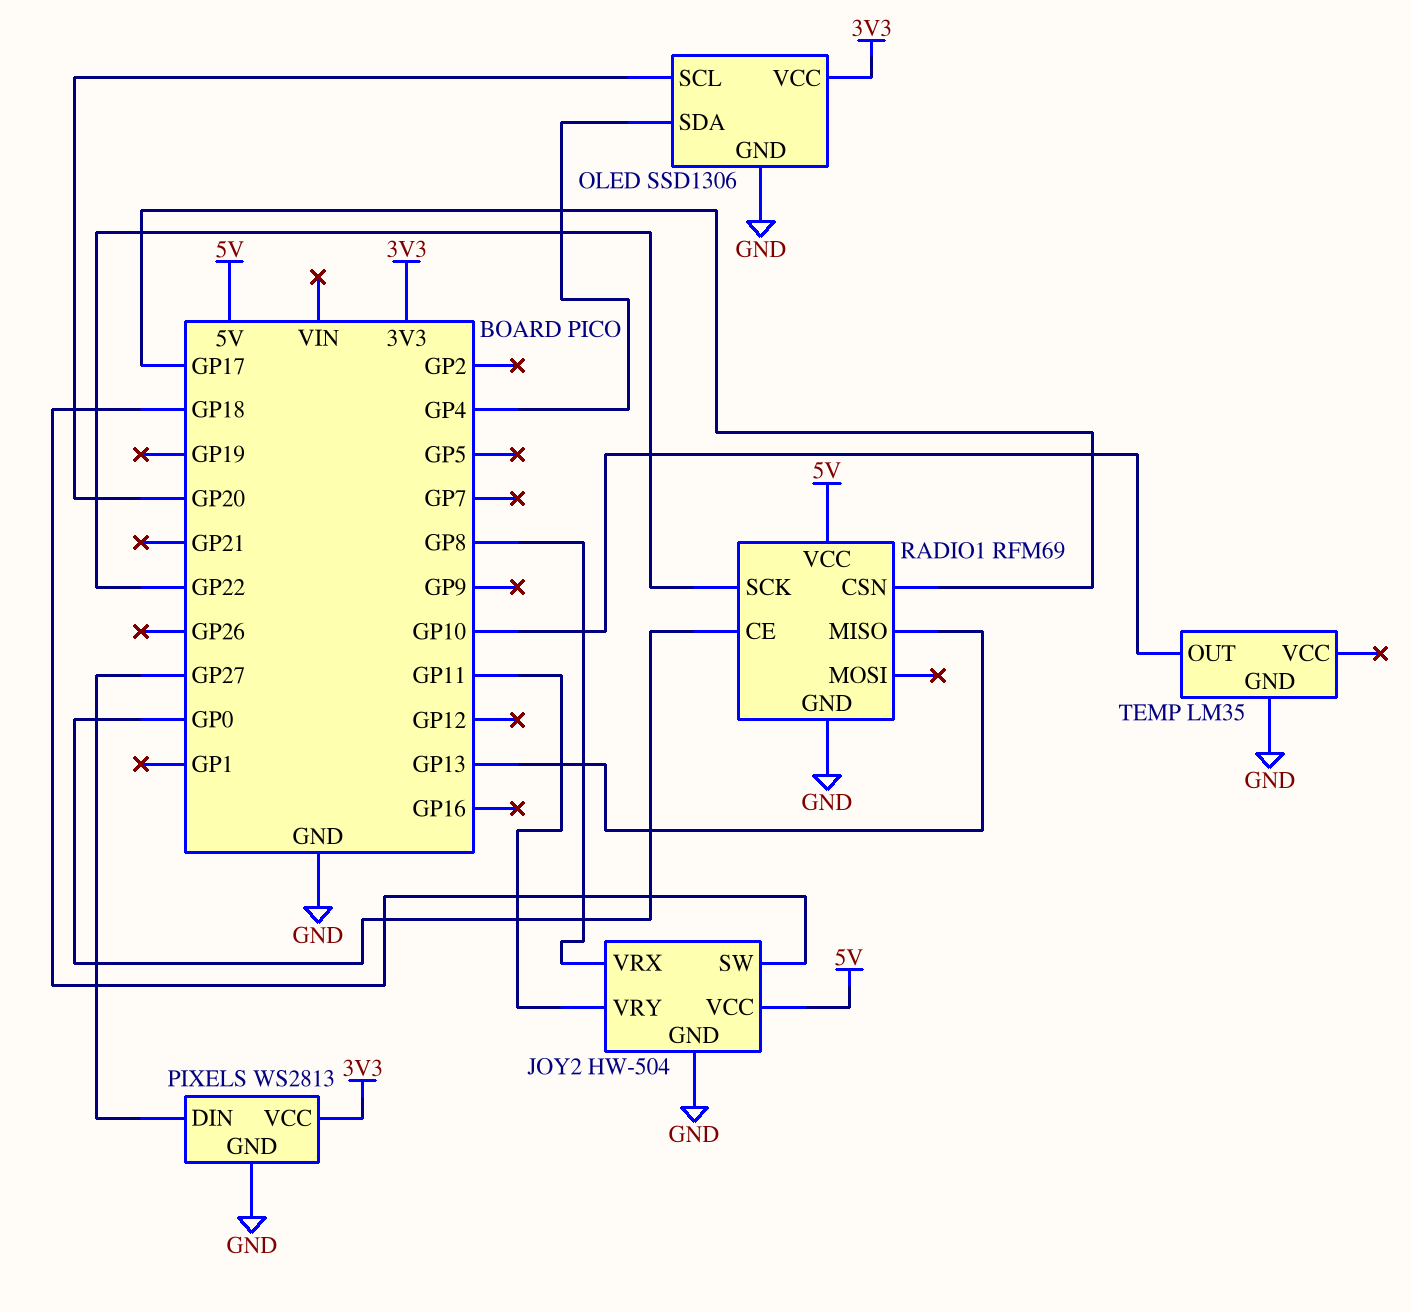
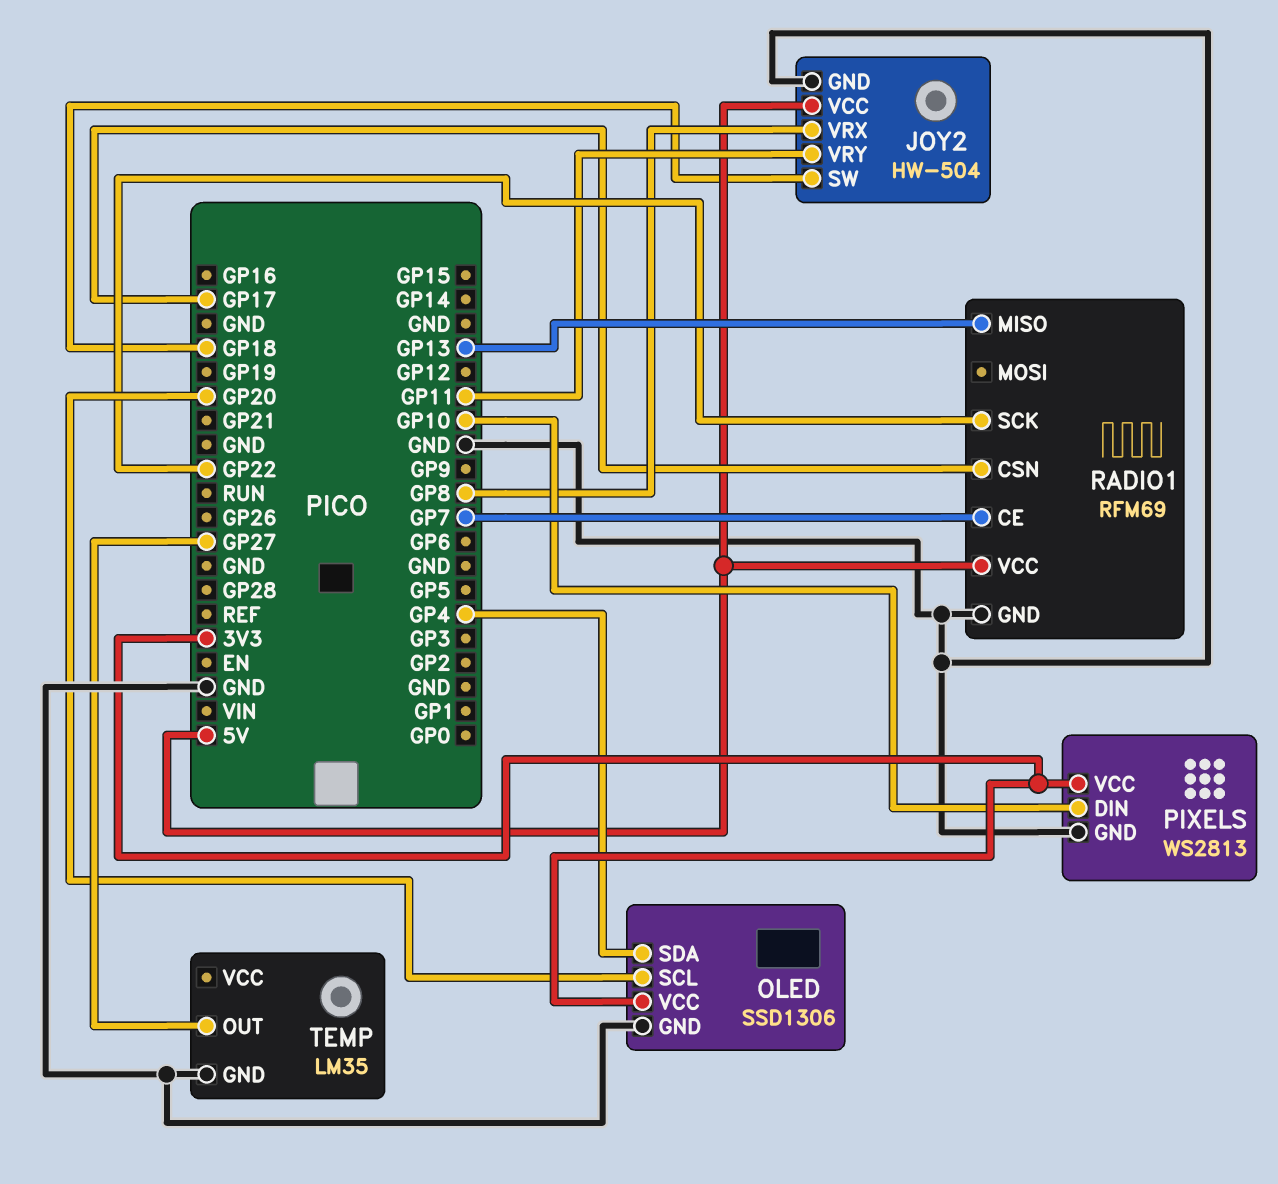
PIXELS pin DIN: GP27 -> GP10
RADIO1 pin CE: GP0 -> GP7
TEMP pin OUT: GP10 -> GP27

